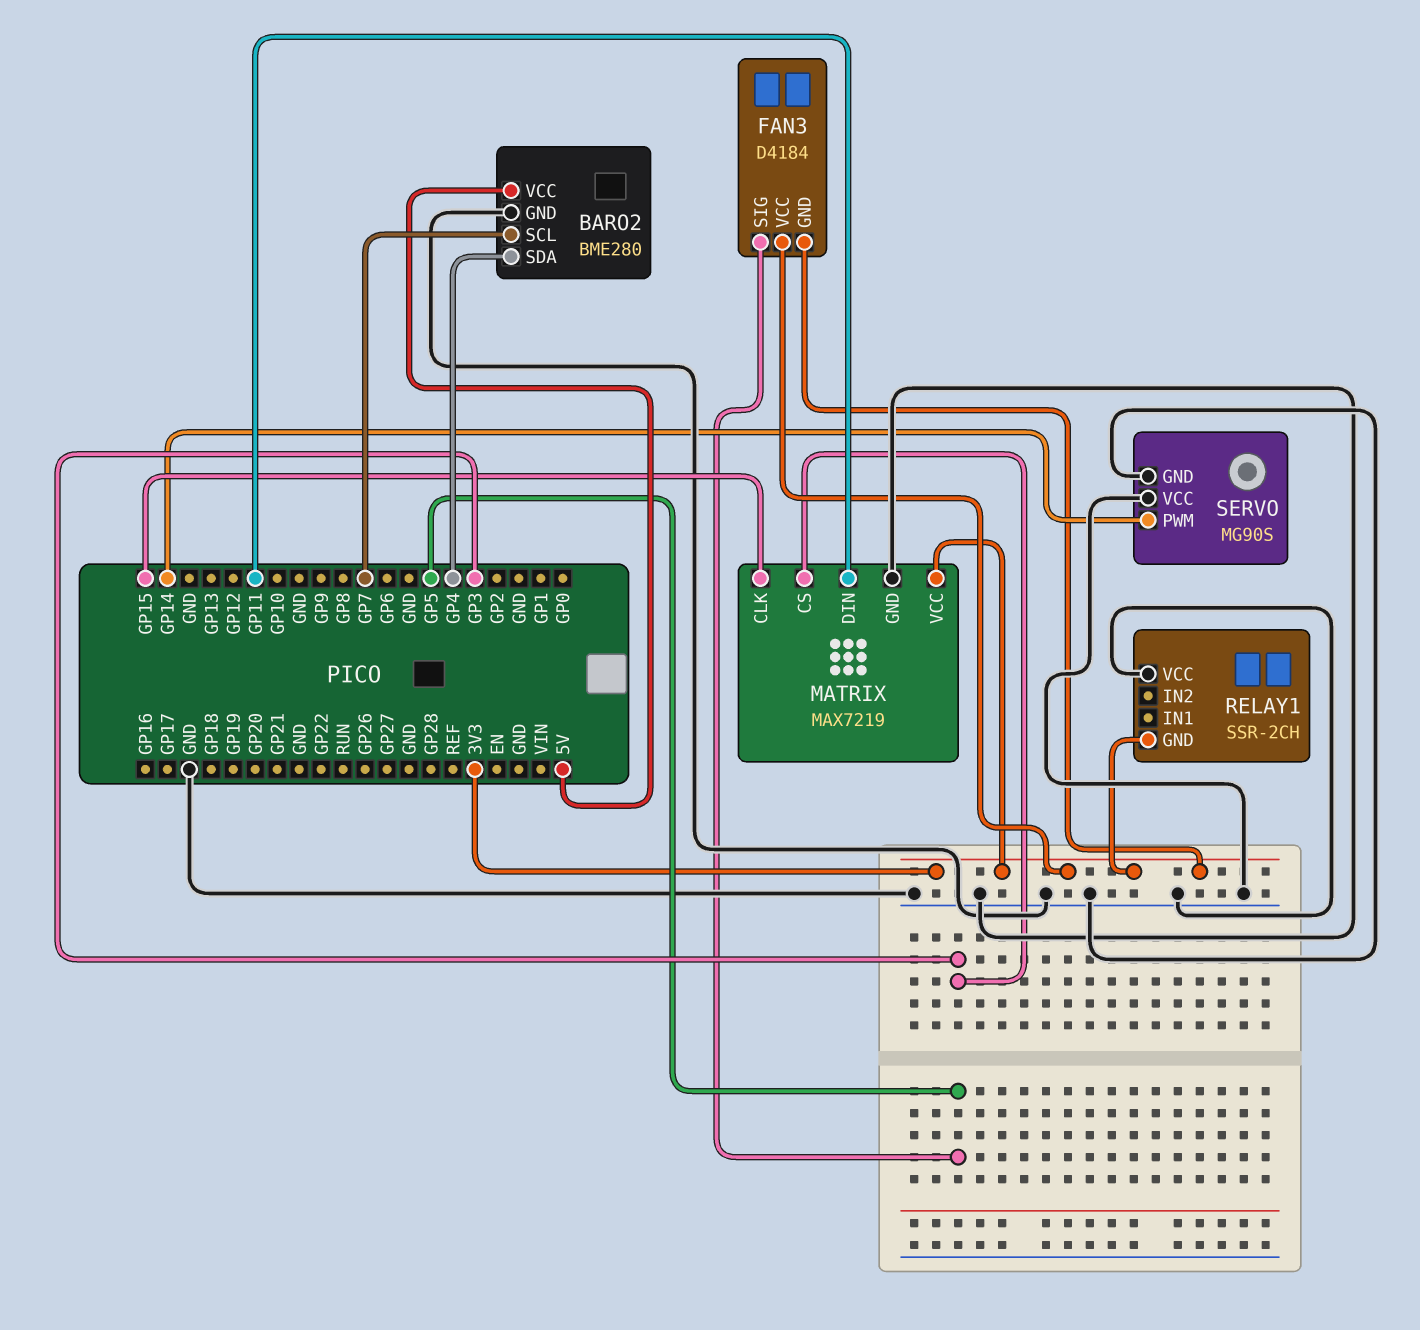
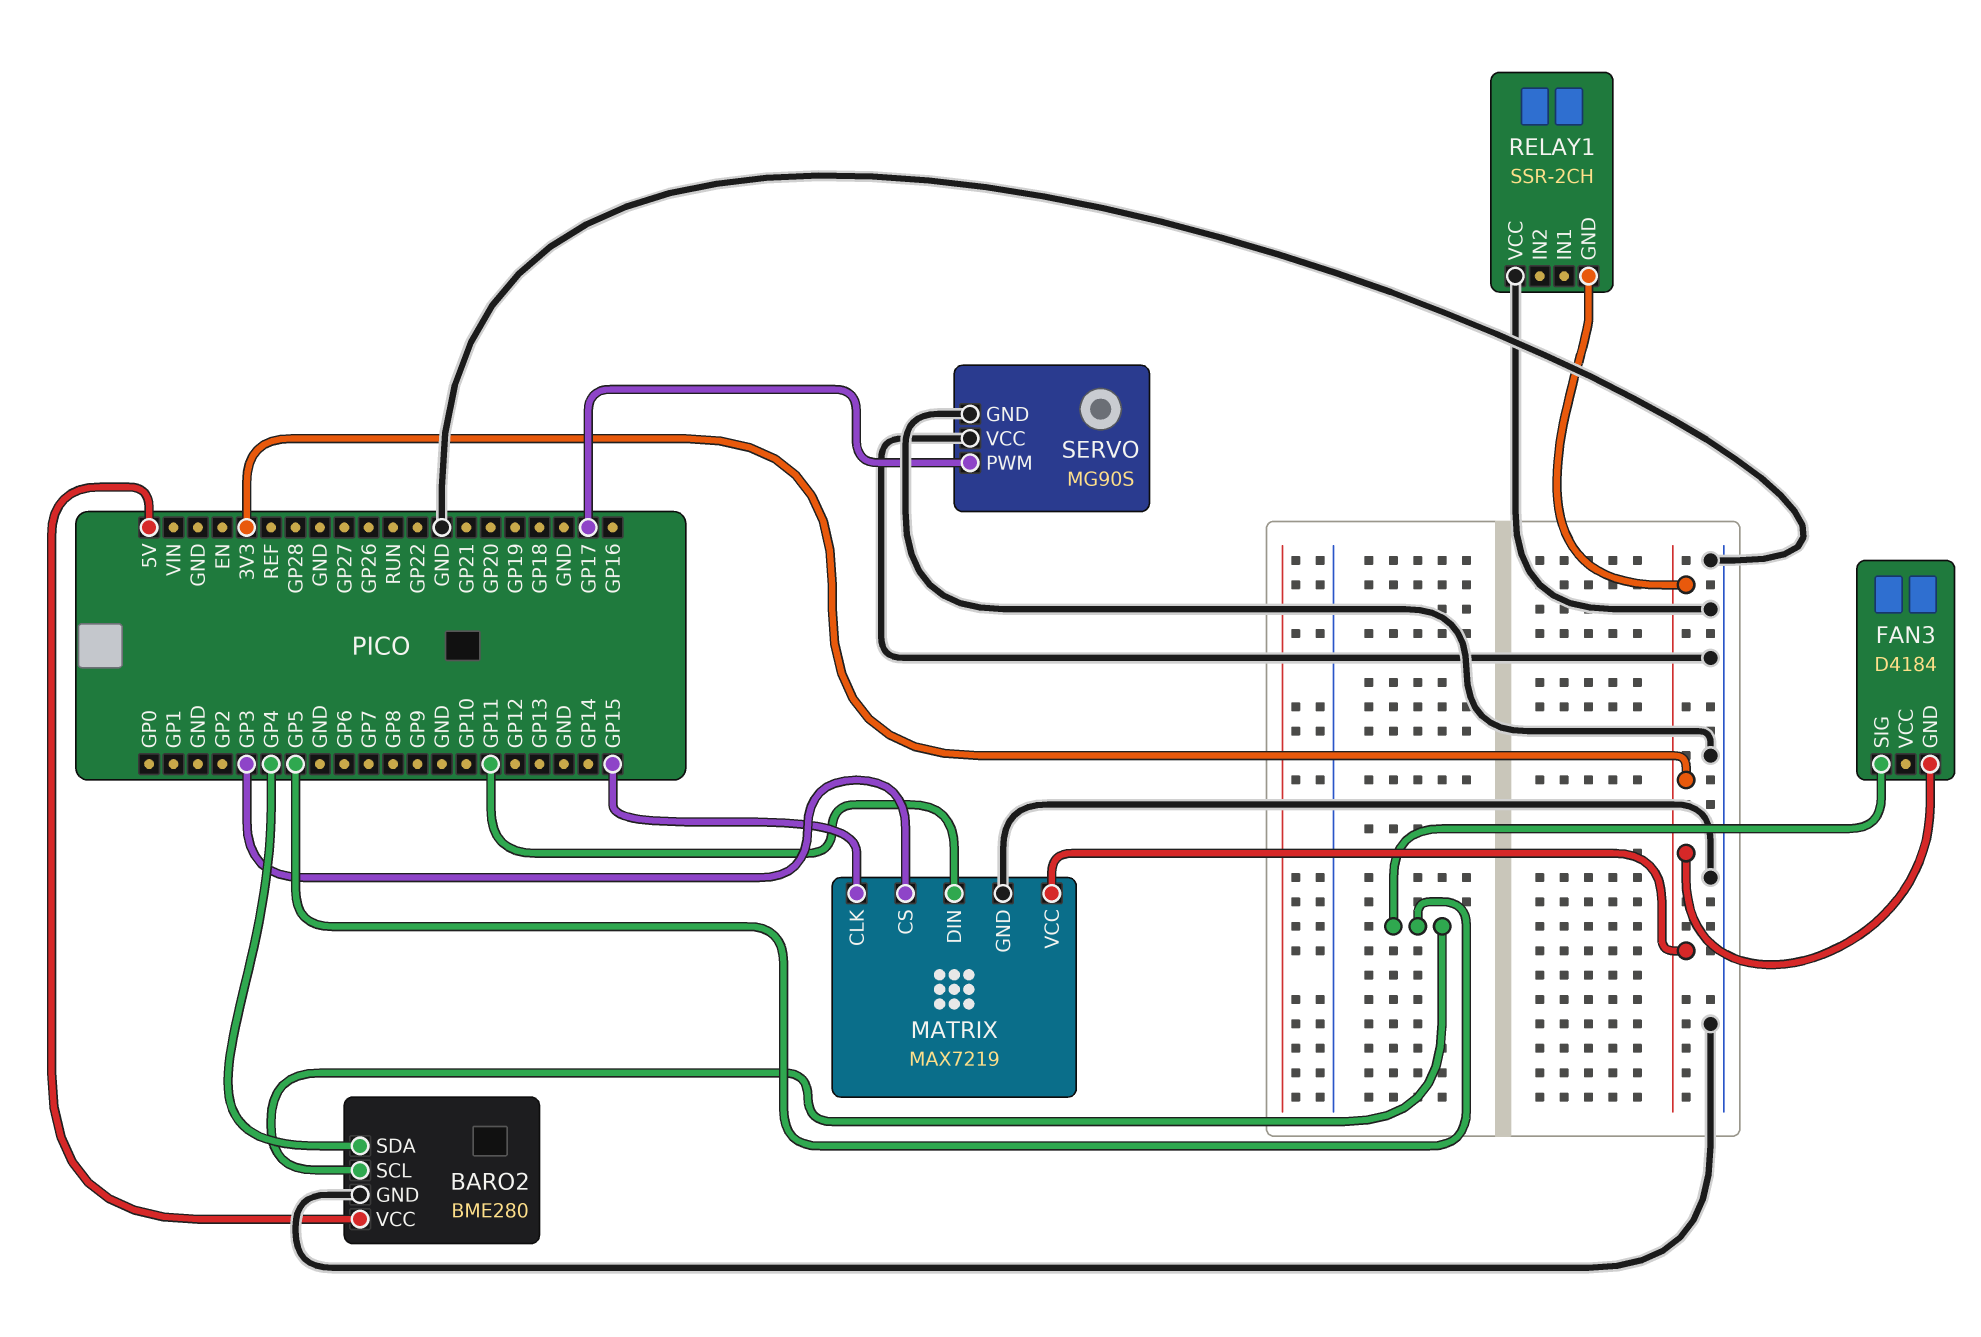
BARO2 pin SCL: GP7 -> GP5
FAN3 pin VCC: 3V3 -> none
SERVO pin PWM: GP14 -> GP17

